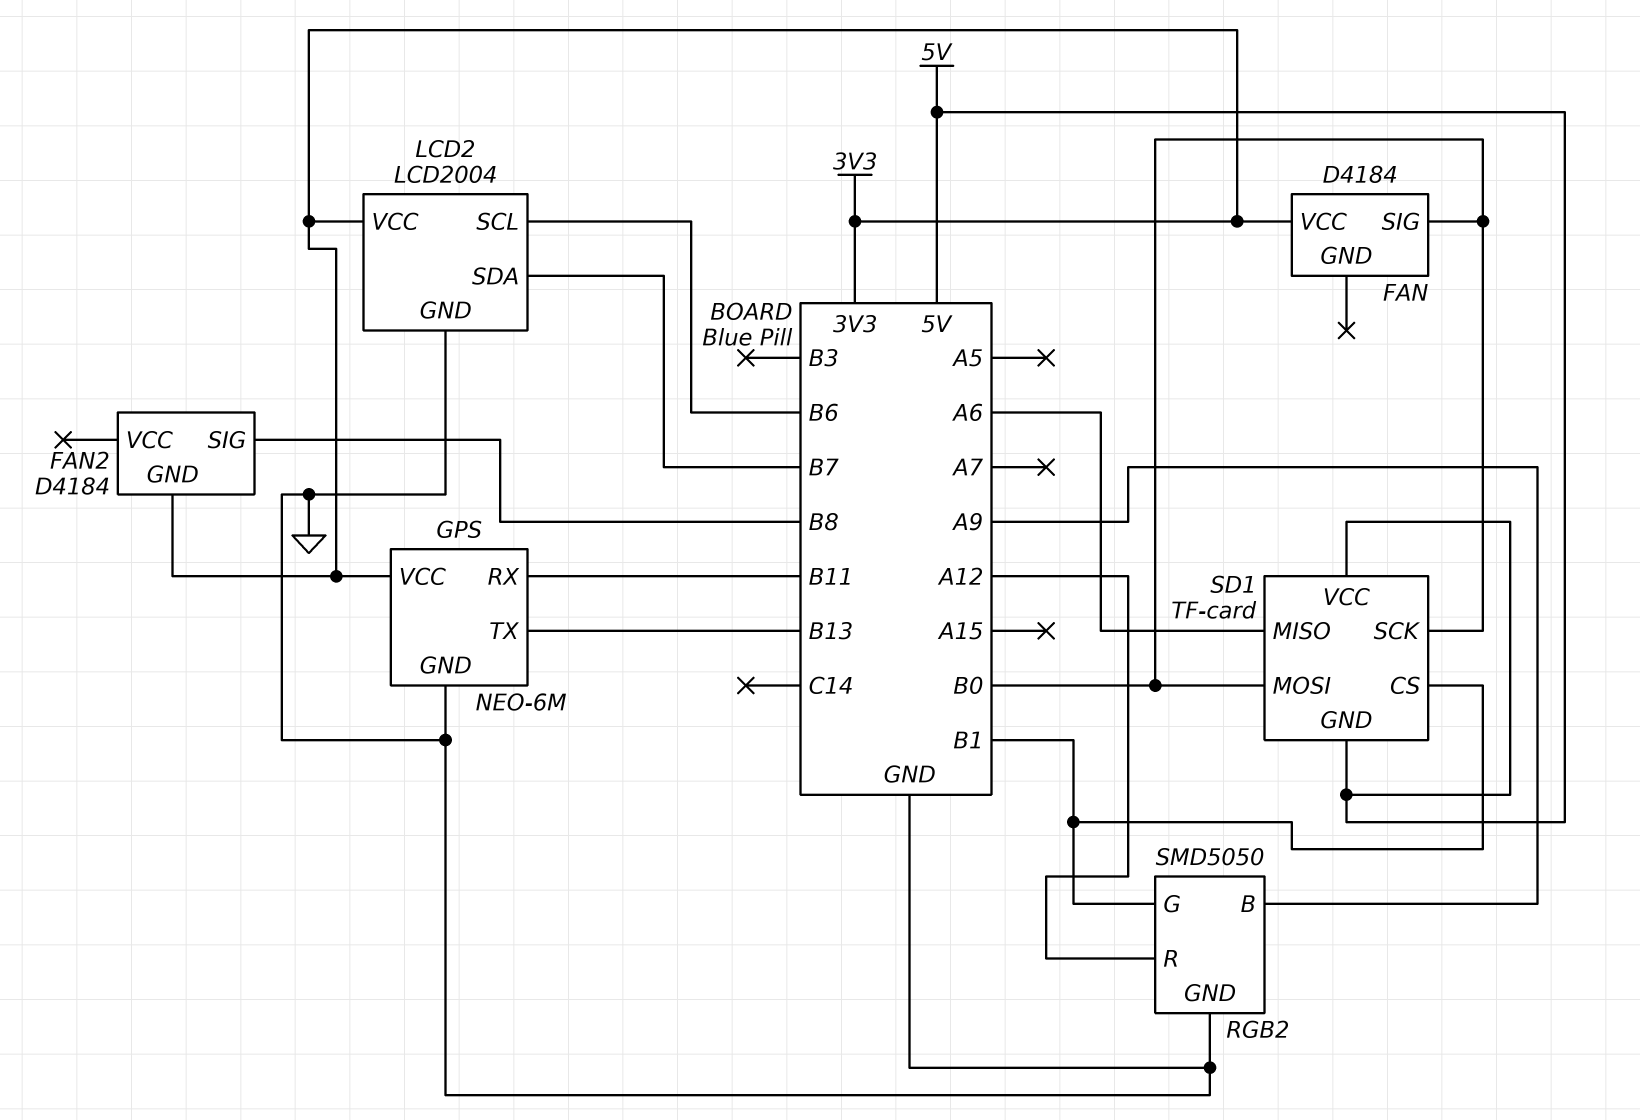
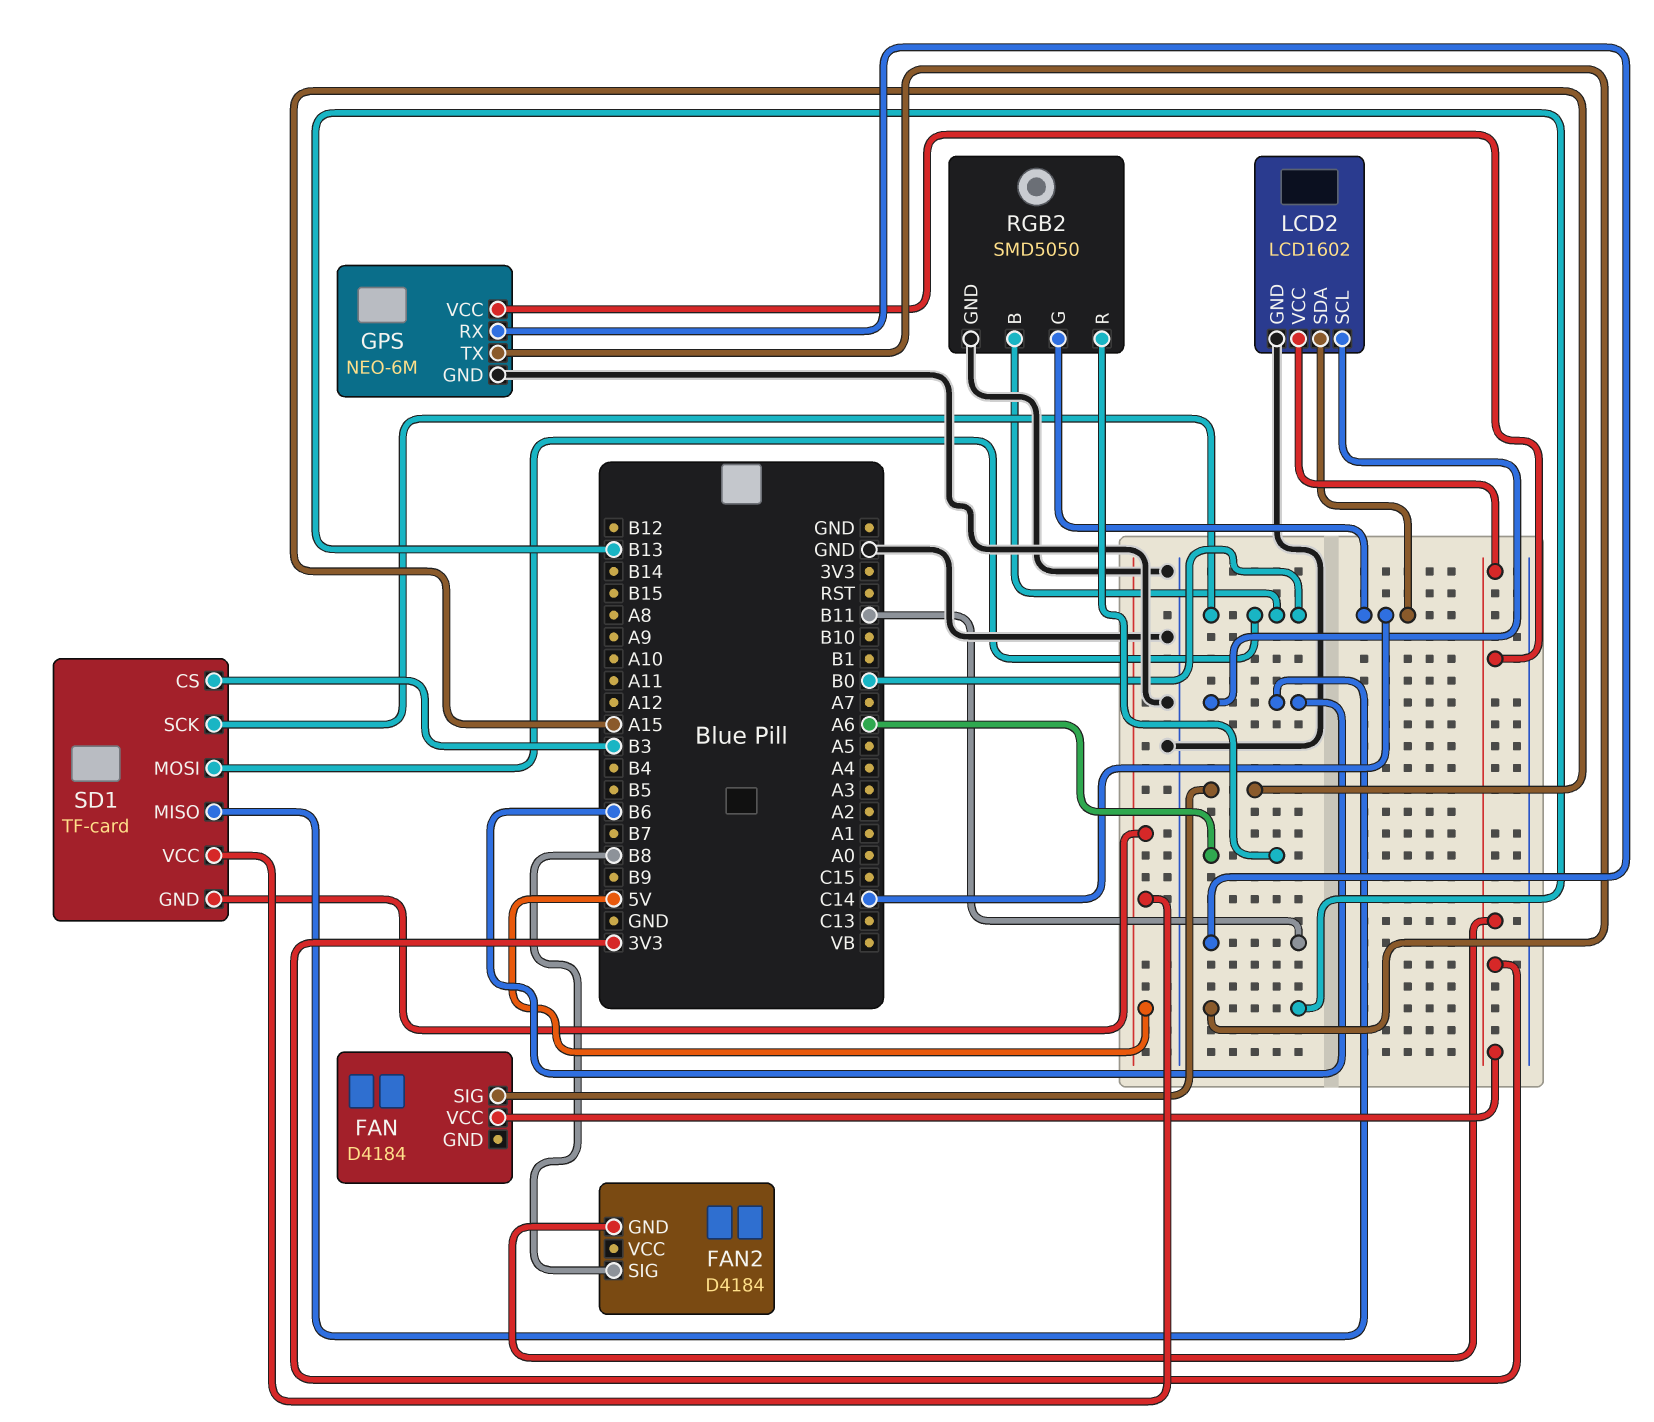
FAN pin SIG: B0 -> A15
LCD2: LCD2004 -> LCD1602
LCD2 pin SDA: B7 -> C14
RGB2 pin B: A9 -> B0
RGB2 pin G: B1 -> C14
RGB2 pin R: A12 -> A6
SD1 pin CS: B1 -> B3
SD1 pin MISO: A6 -> B6

